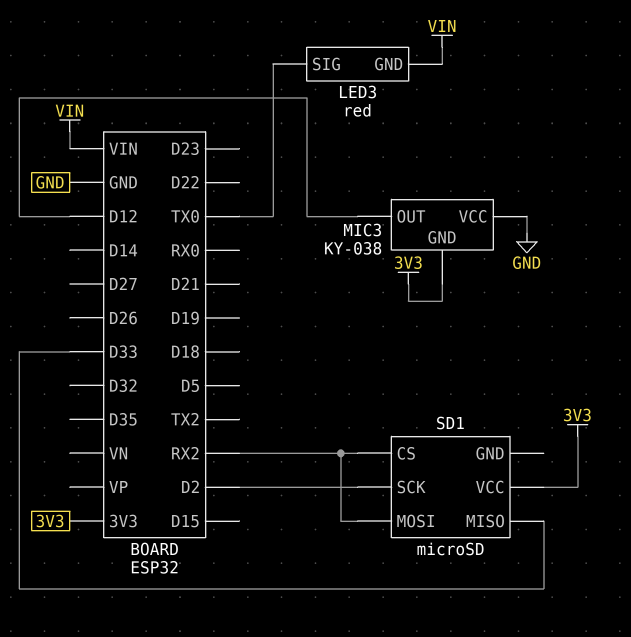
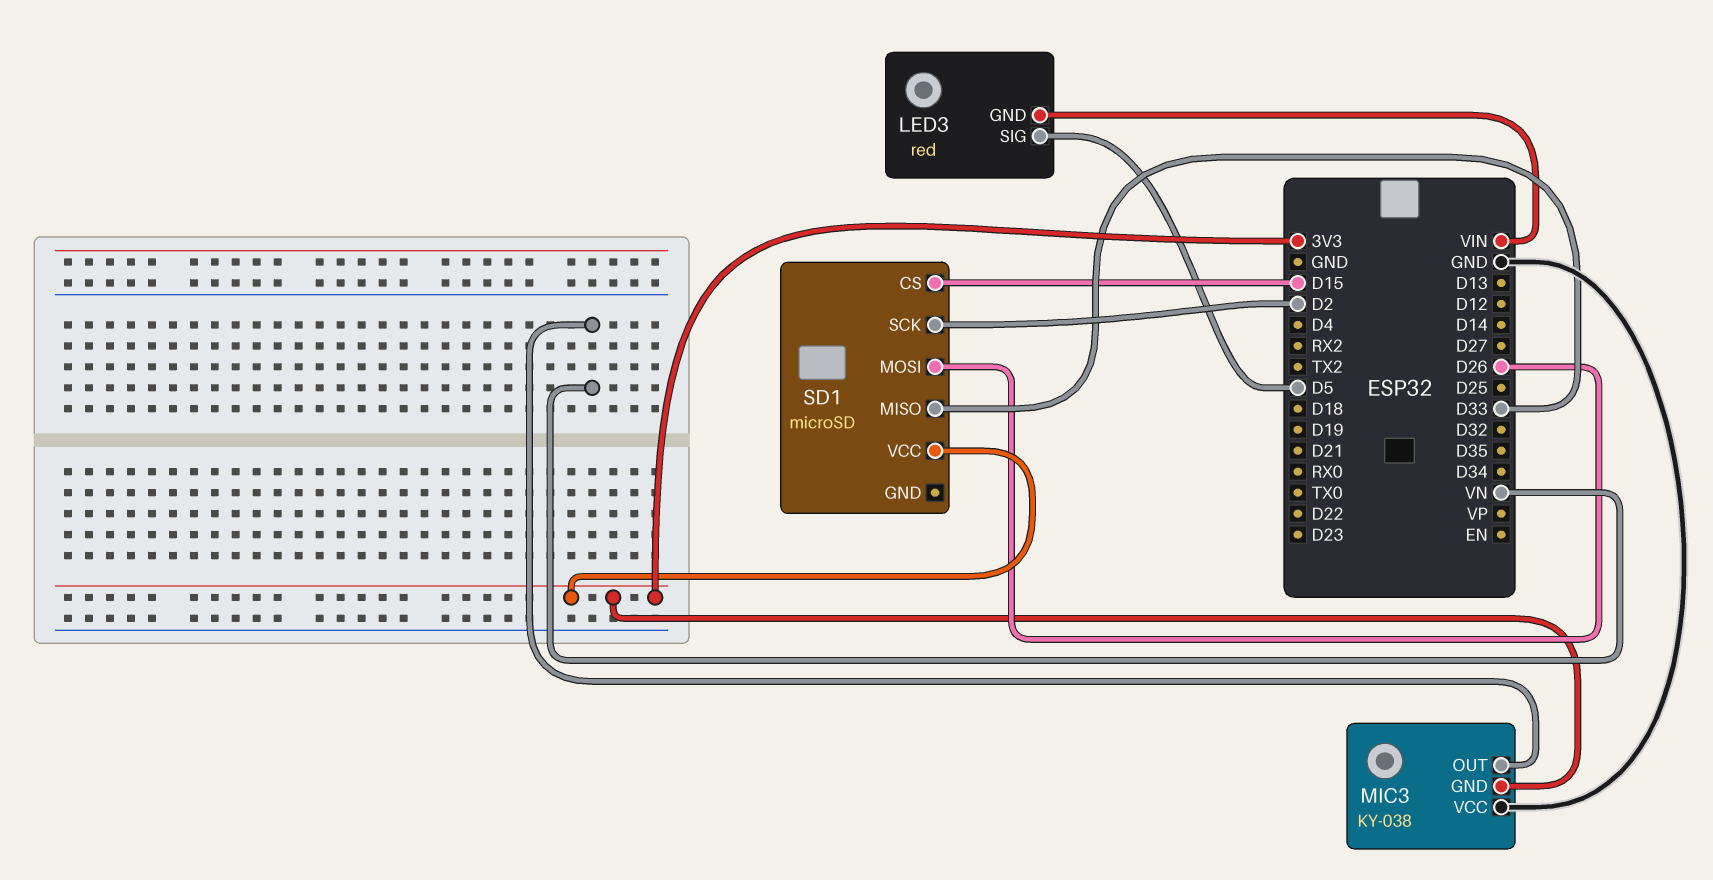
LED3 pin SIG: TX0 -> D5
MIC3 pin OUT: D12 -> VN
SD1 pin CS: RX2 -> D15
SD1 pin MOSI: RX2 -> D26

